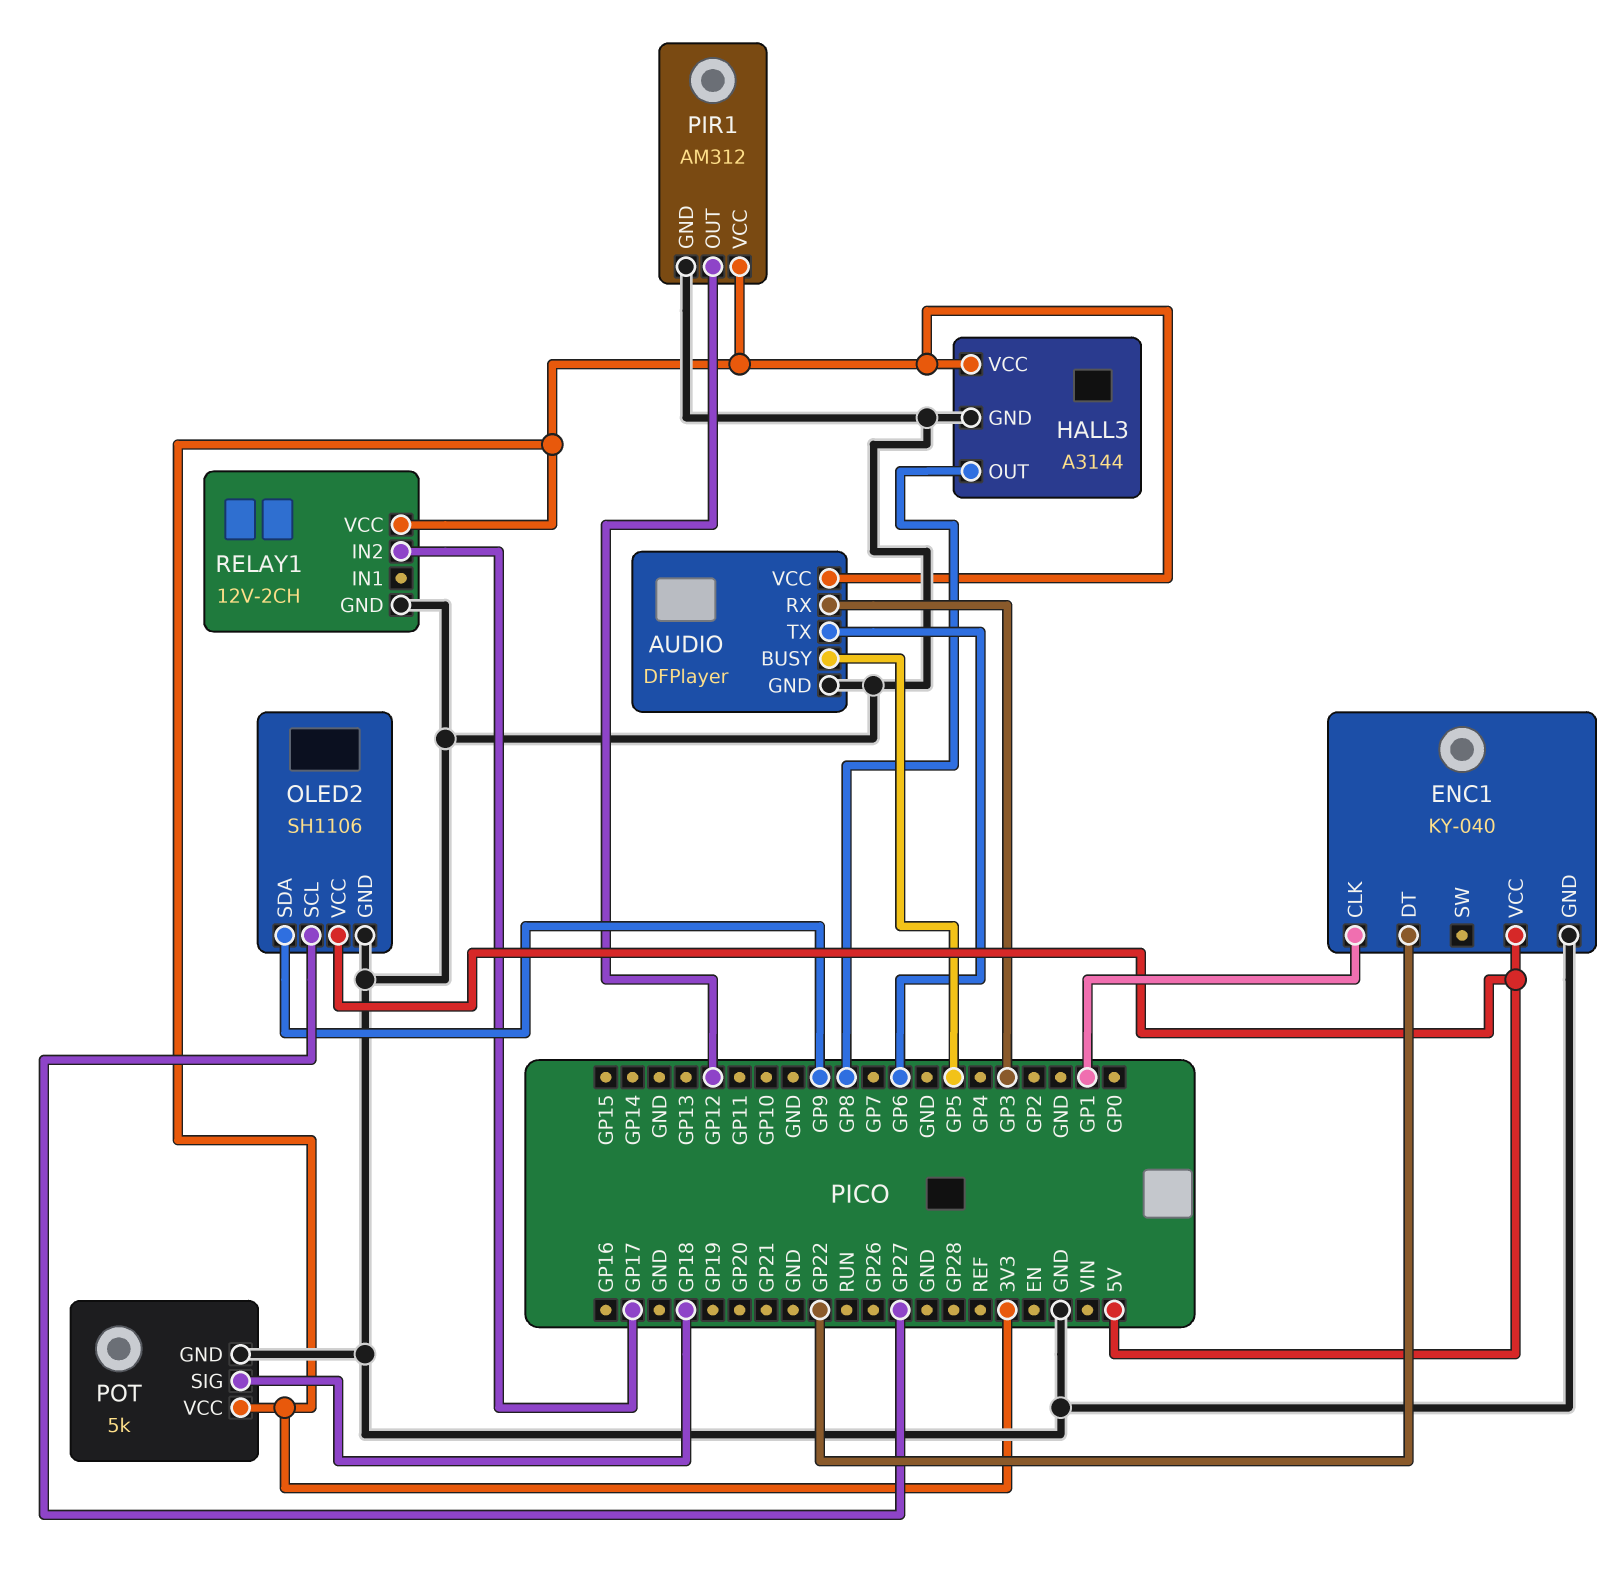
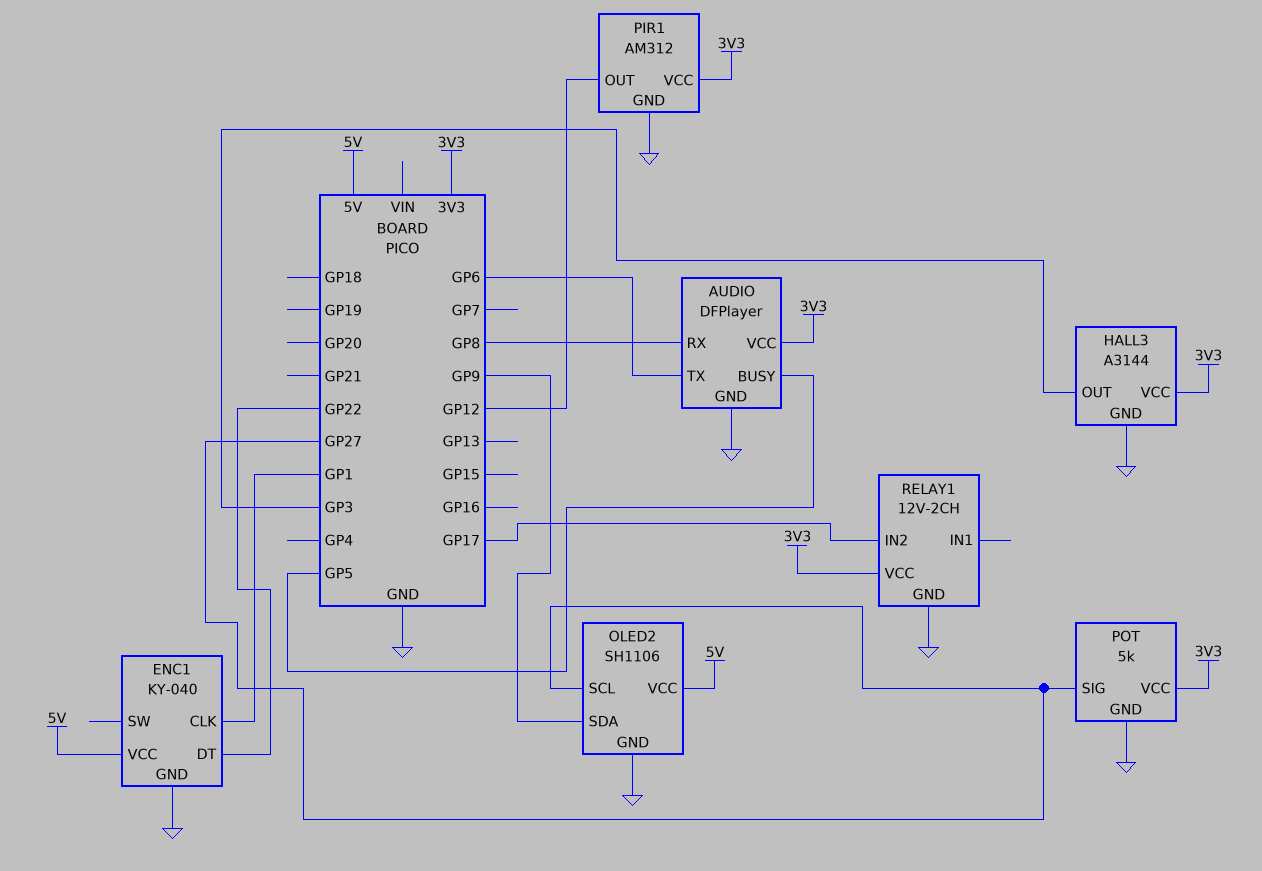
AUDIO pin RX: GP3 -> GP8
HALL3 pin OUT: GP8 -> GP3
POT pin SIG: GP18 -> GP27

